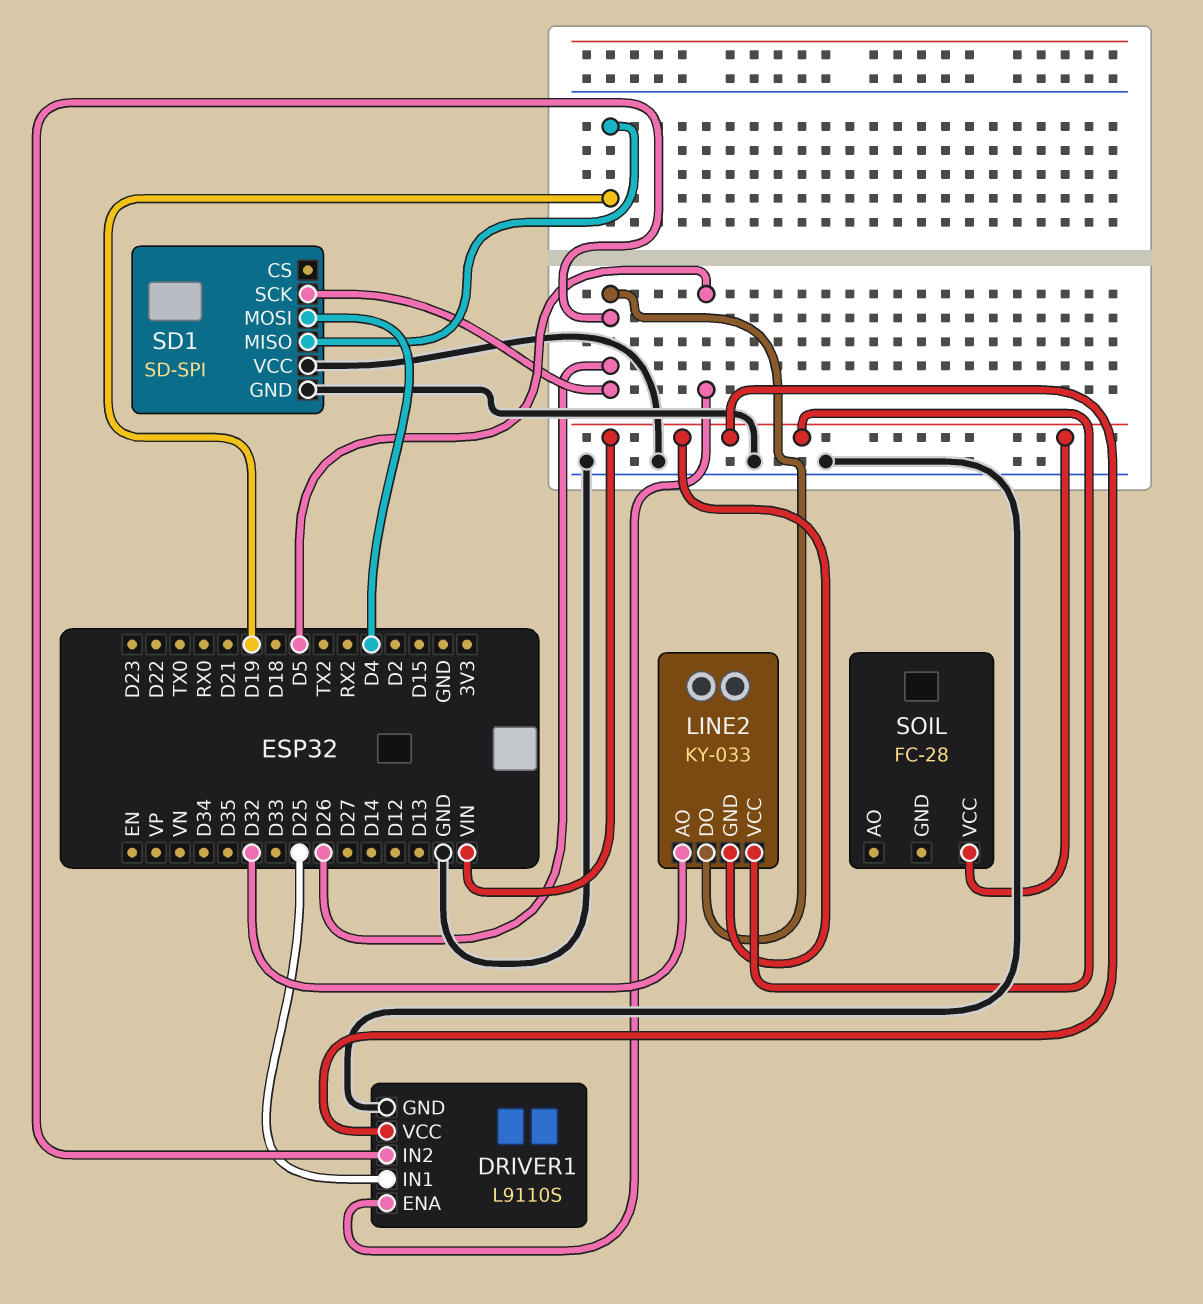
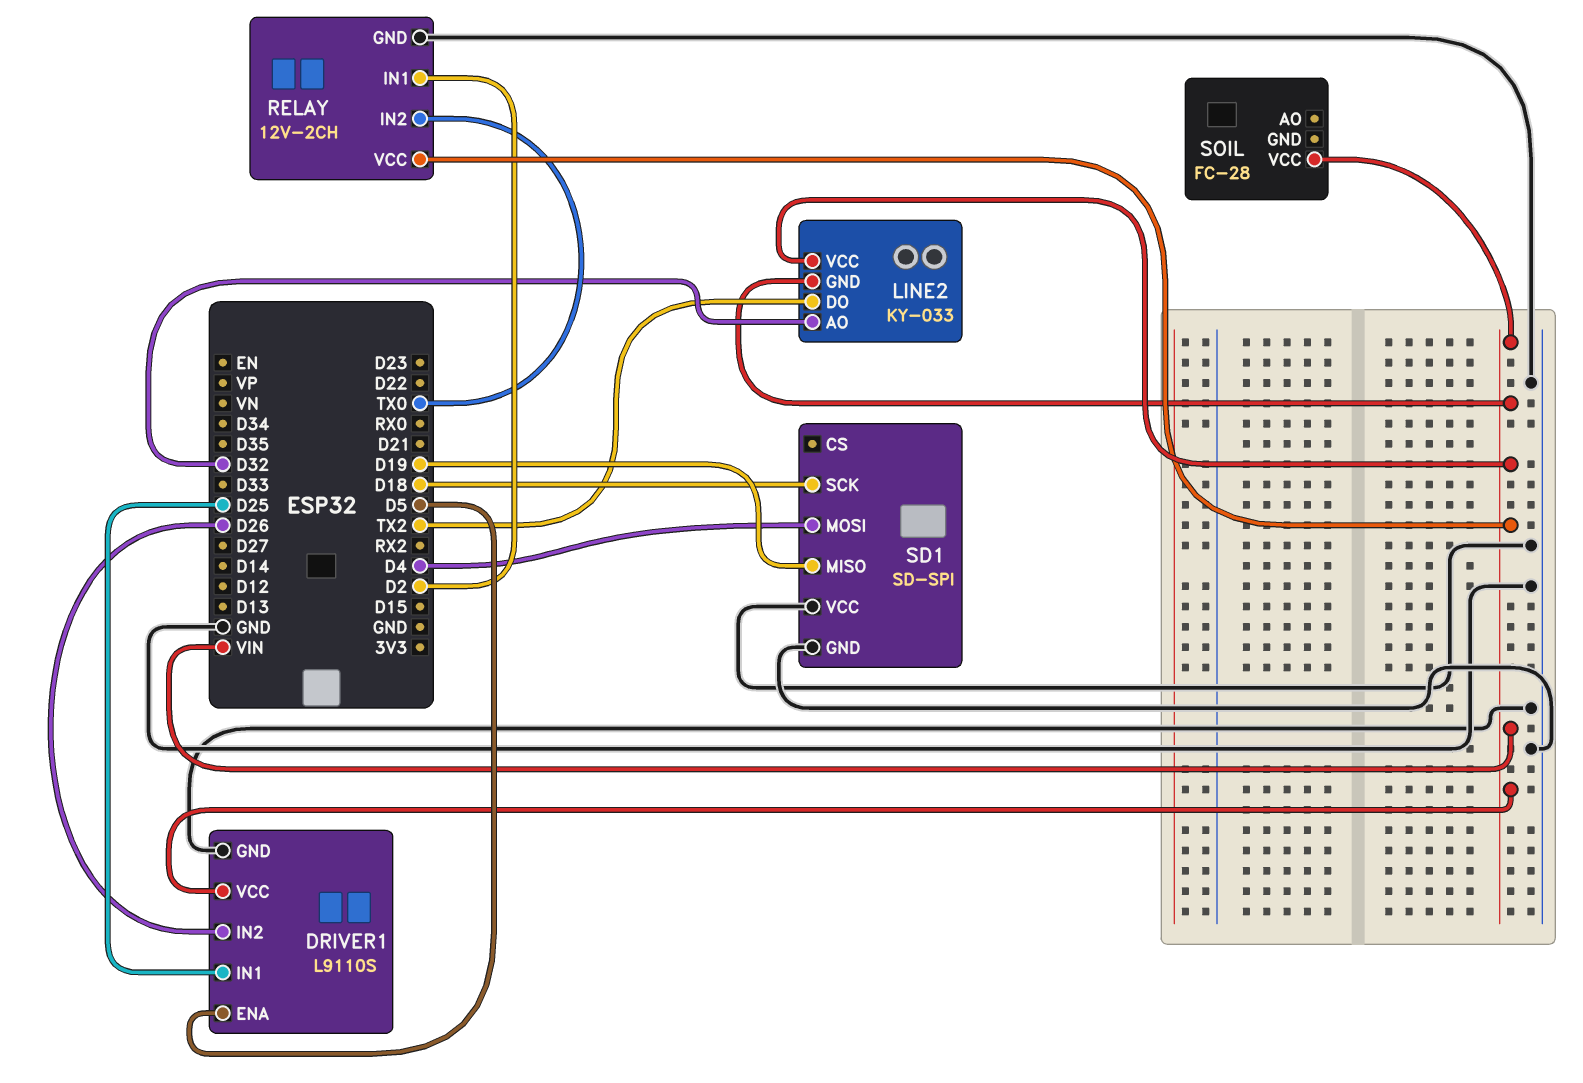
LINE2 pin DO: D26 -> TX2
RELAY: none -> 12V-2CH
RELAY pin GND: none -> GND
RELAY pin IN1: none -> D2
RELAY pin IN2: none -> TX0
RELAY pin VCC: none -> VIN
SD1 pin SCK: D26 -> D18

